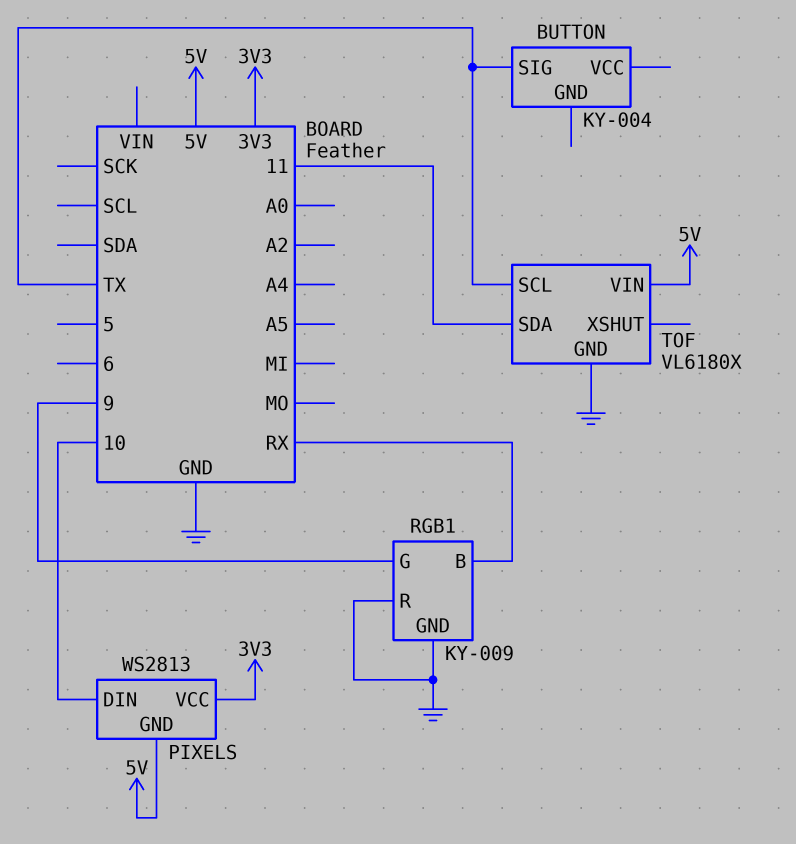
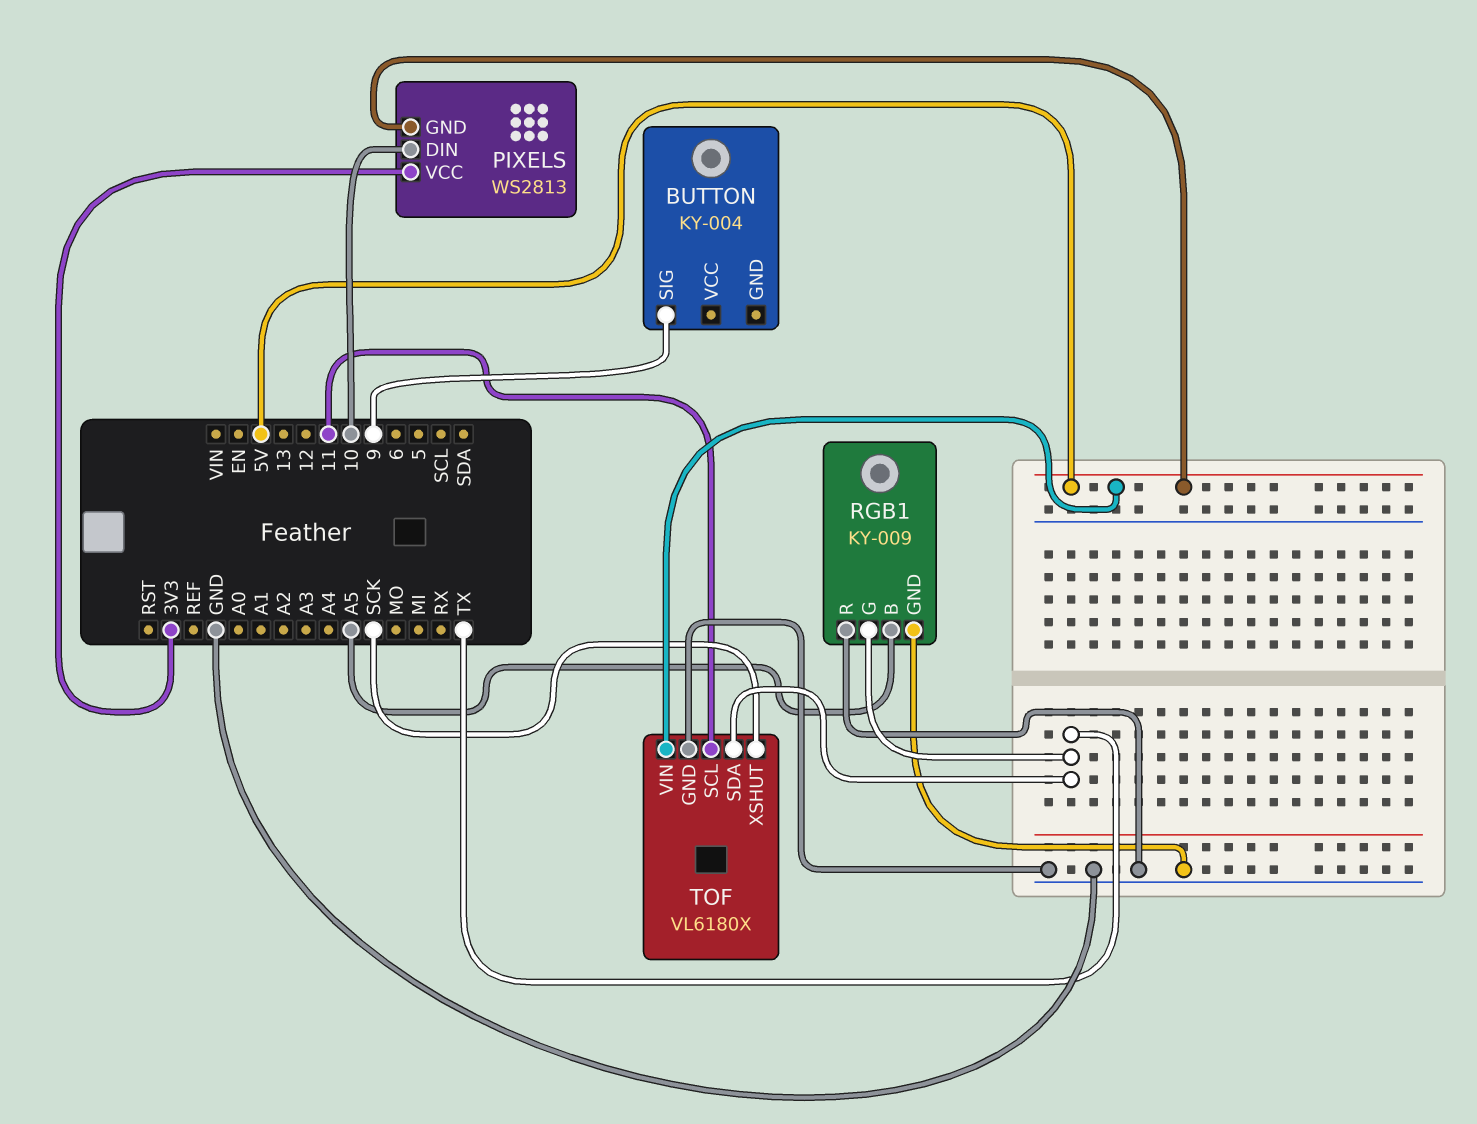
BUTTON pin SIG: TX -> 9
RGB1 pin B: RX -> A5
RGB1 pin G: 9 -> TX
TOF pin SCL: TX -> 11
TOF pin SDA: 11 -> TX
TOF pin XSHUT: none -> SCK

